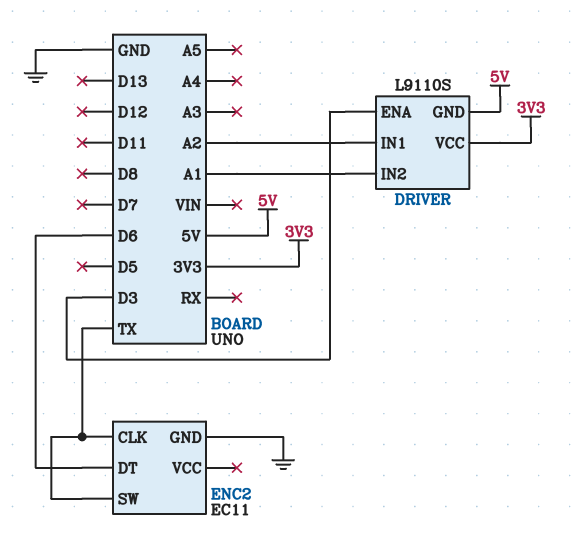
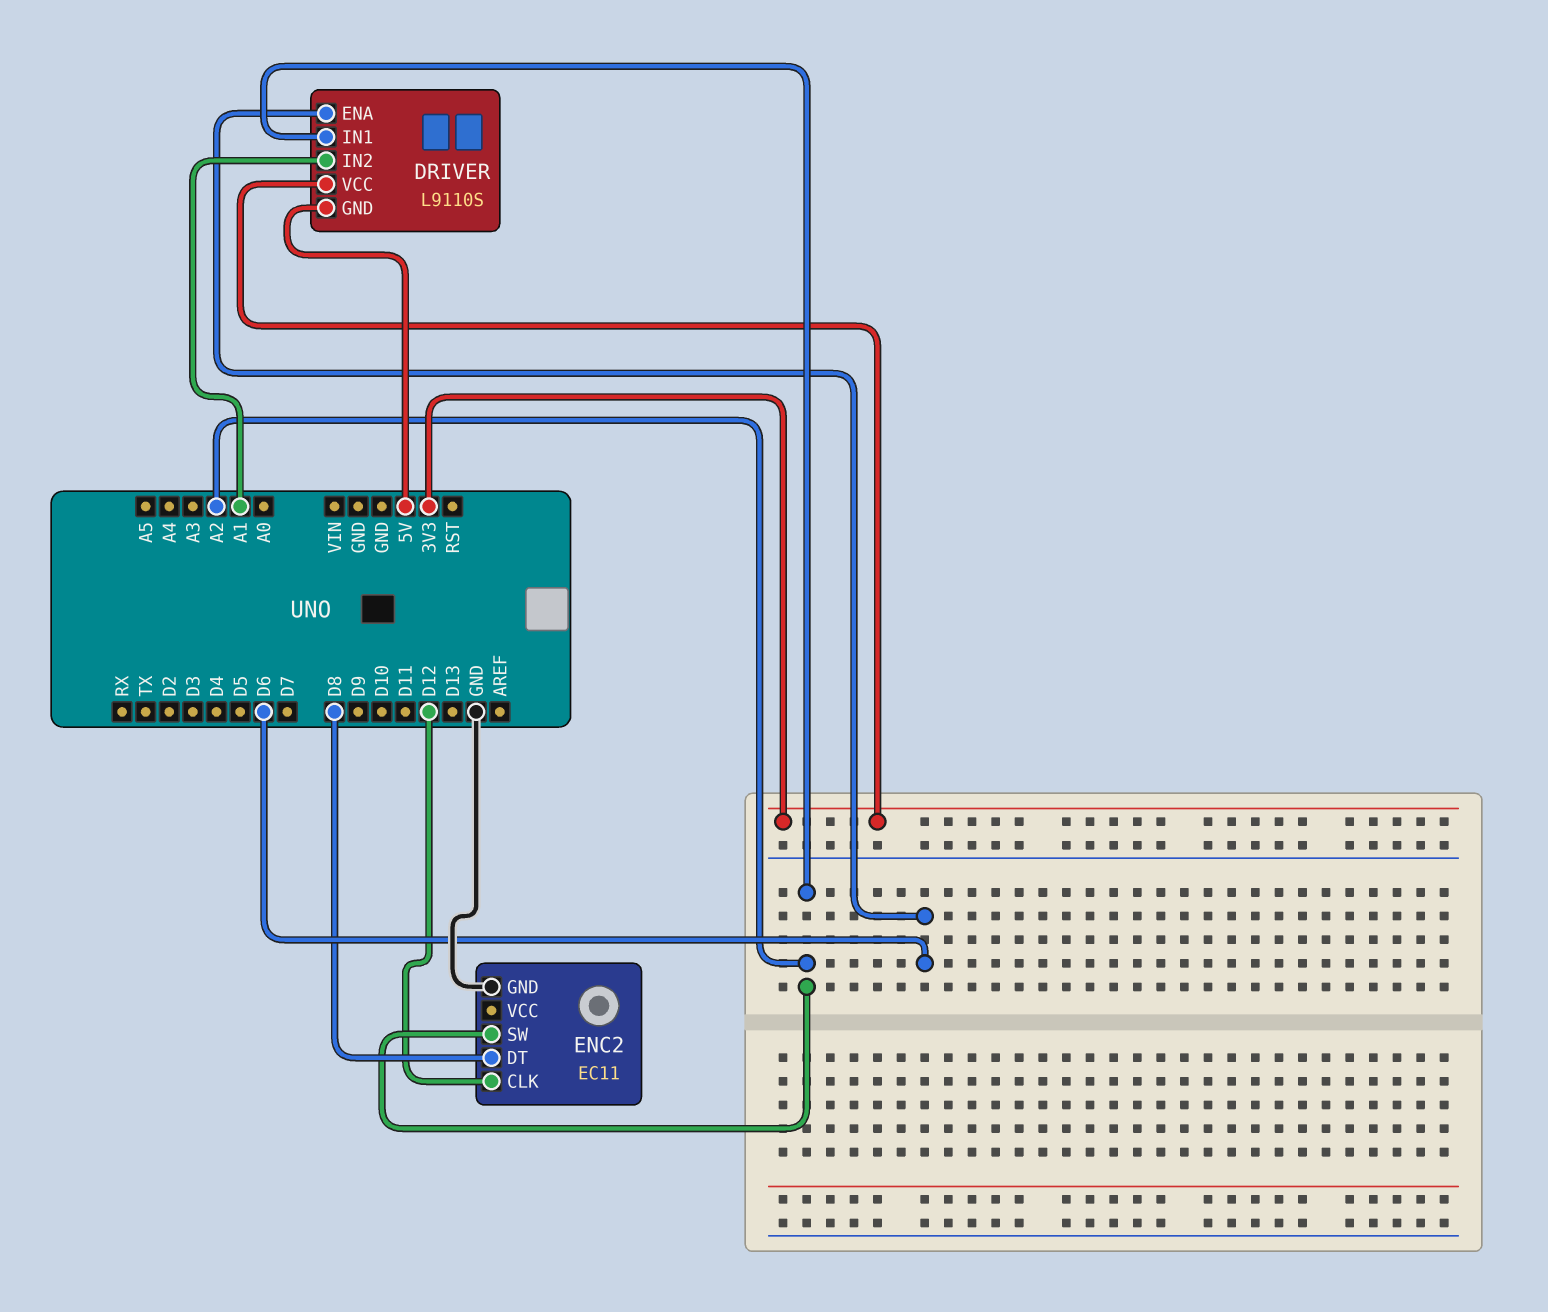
DRIVER pin ENA: D3 -> D6
ENC2 pin CLK: TX -> D12
ENC2 pin DT: D6 -> D8
ENC2 pin SW: TX -> A2

